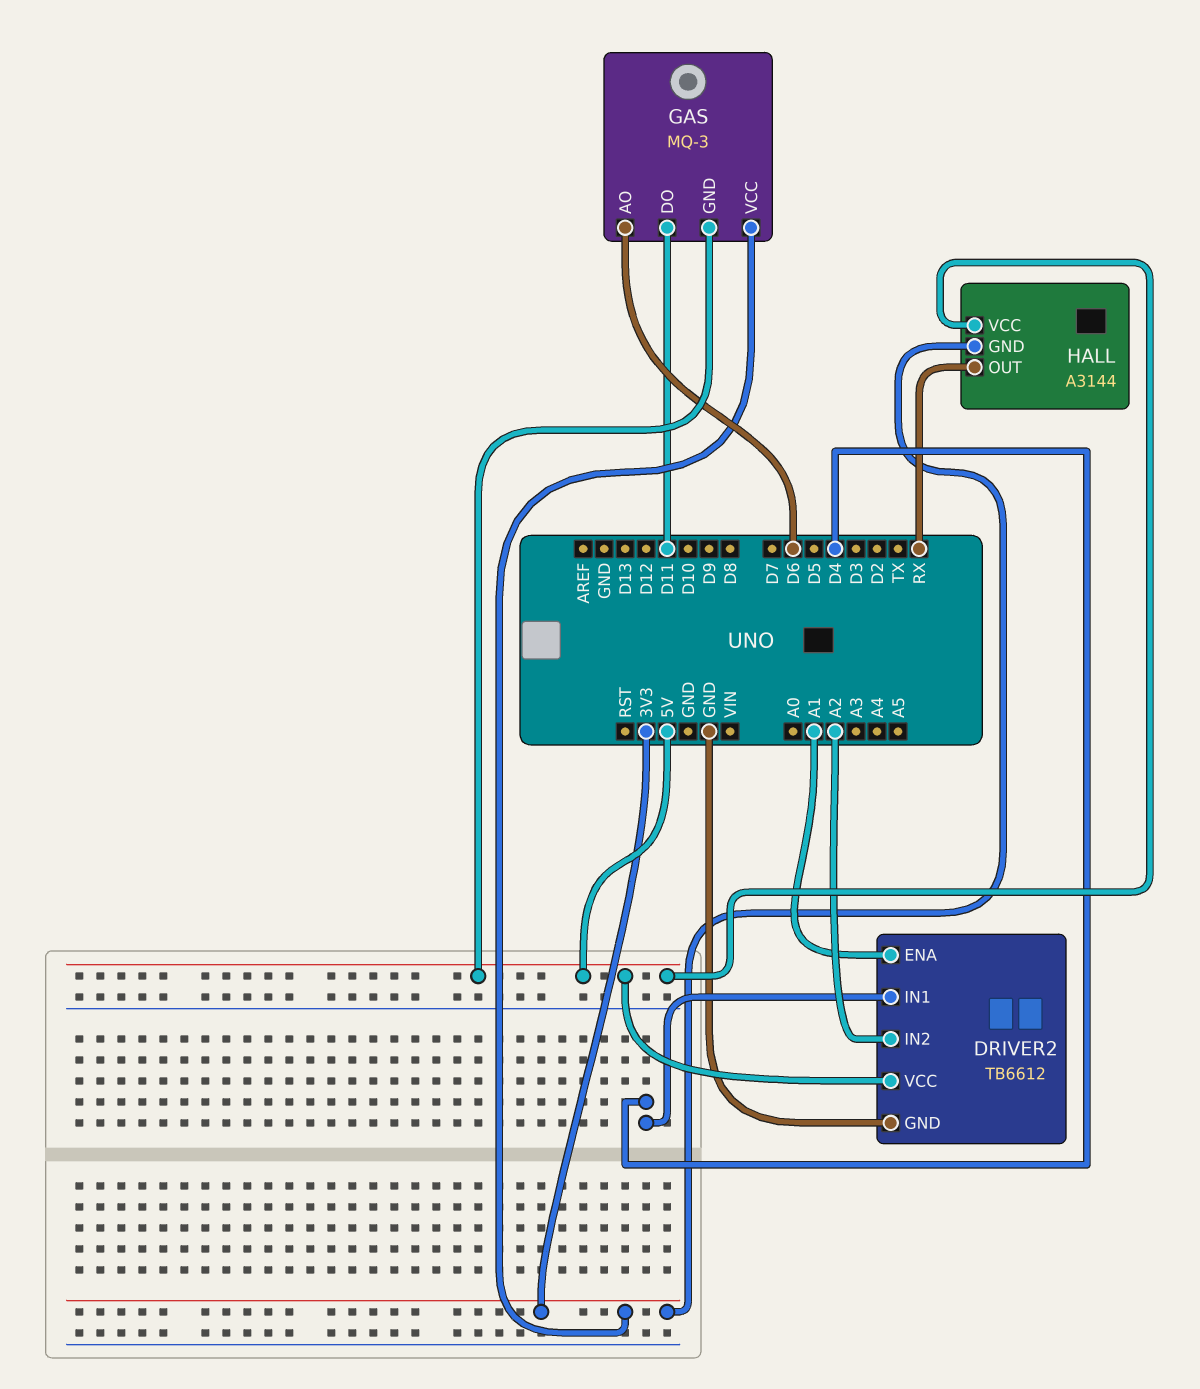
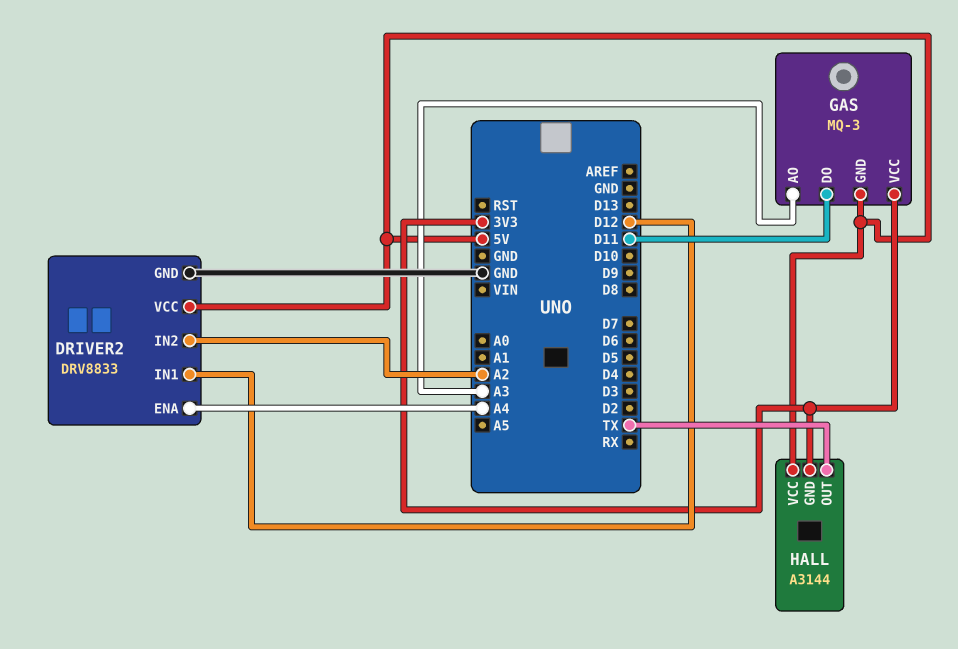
DRIVER2: TB6612 -> DRV8833
DRIVER2 pin ENA: A1 -> A4
DRIVER2 pin IN1: D4 -> D12
GAS pin AO: D6 -> A3
HALL pin OUT: RX -> TX

